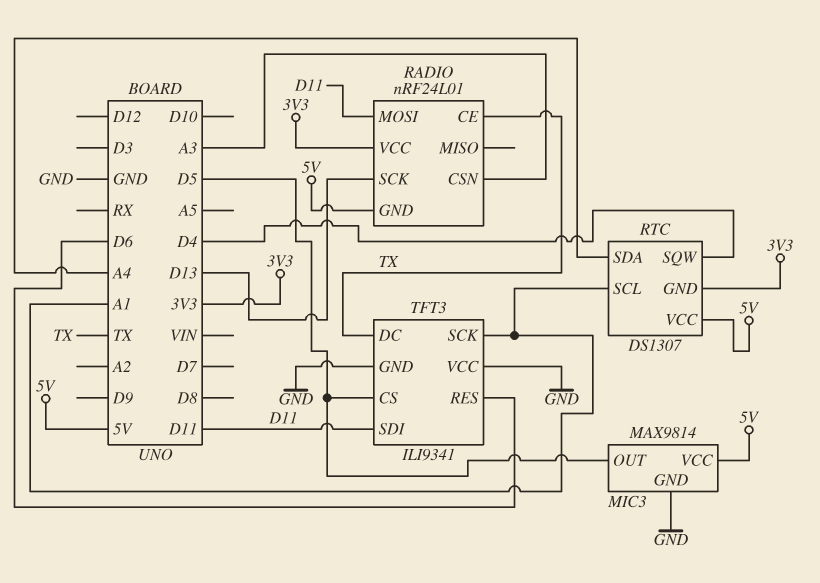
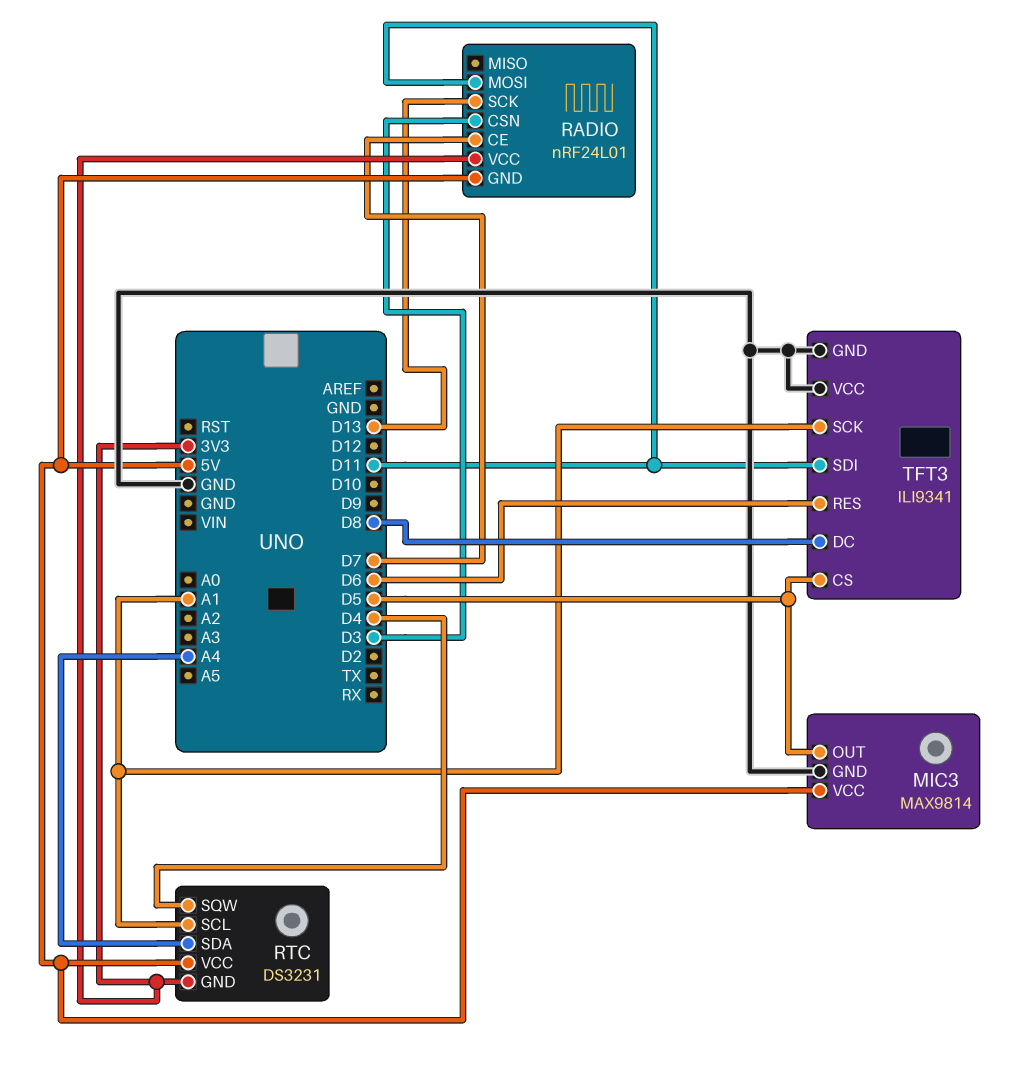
RADIO pin CE: TX -> D7
RADIO pin CSN: A3 -> D3
RTC: DS1307 -> DS3231
TFT3 pin DC: TX -> D8

